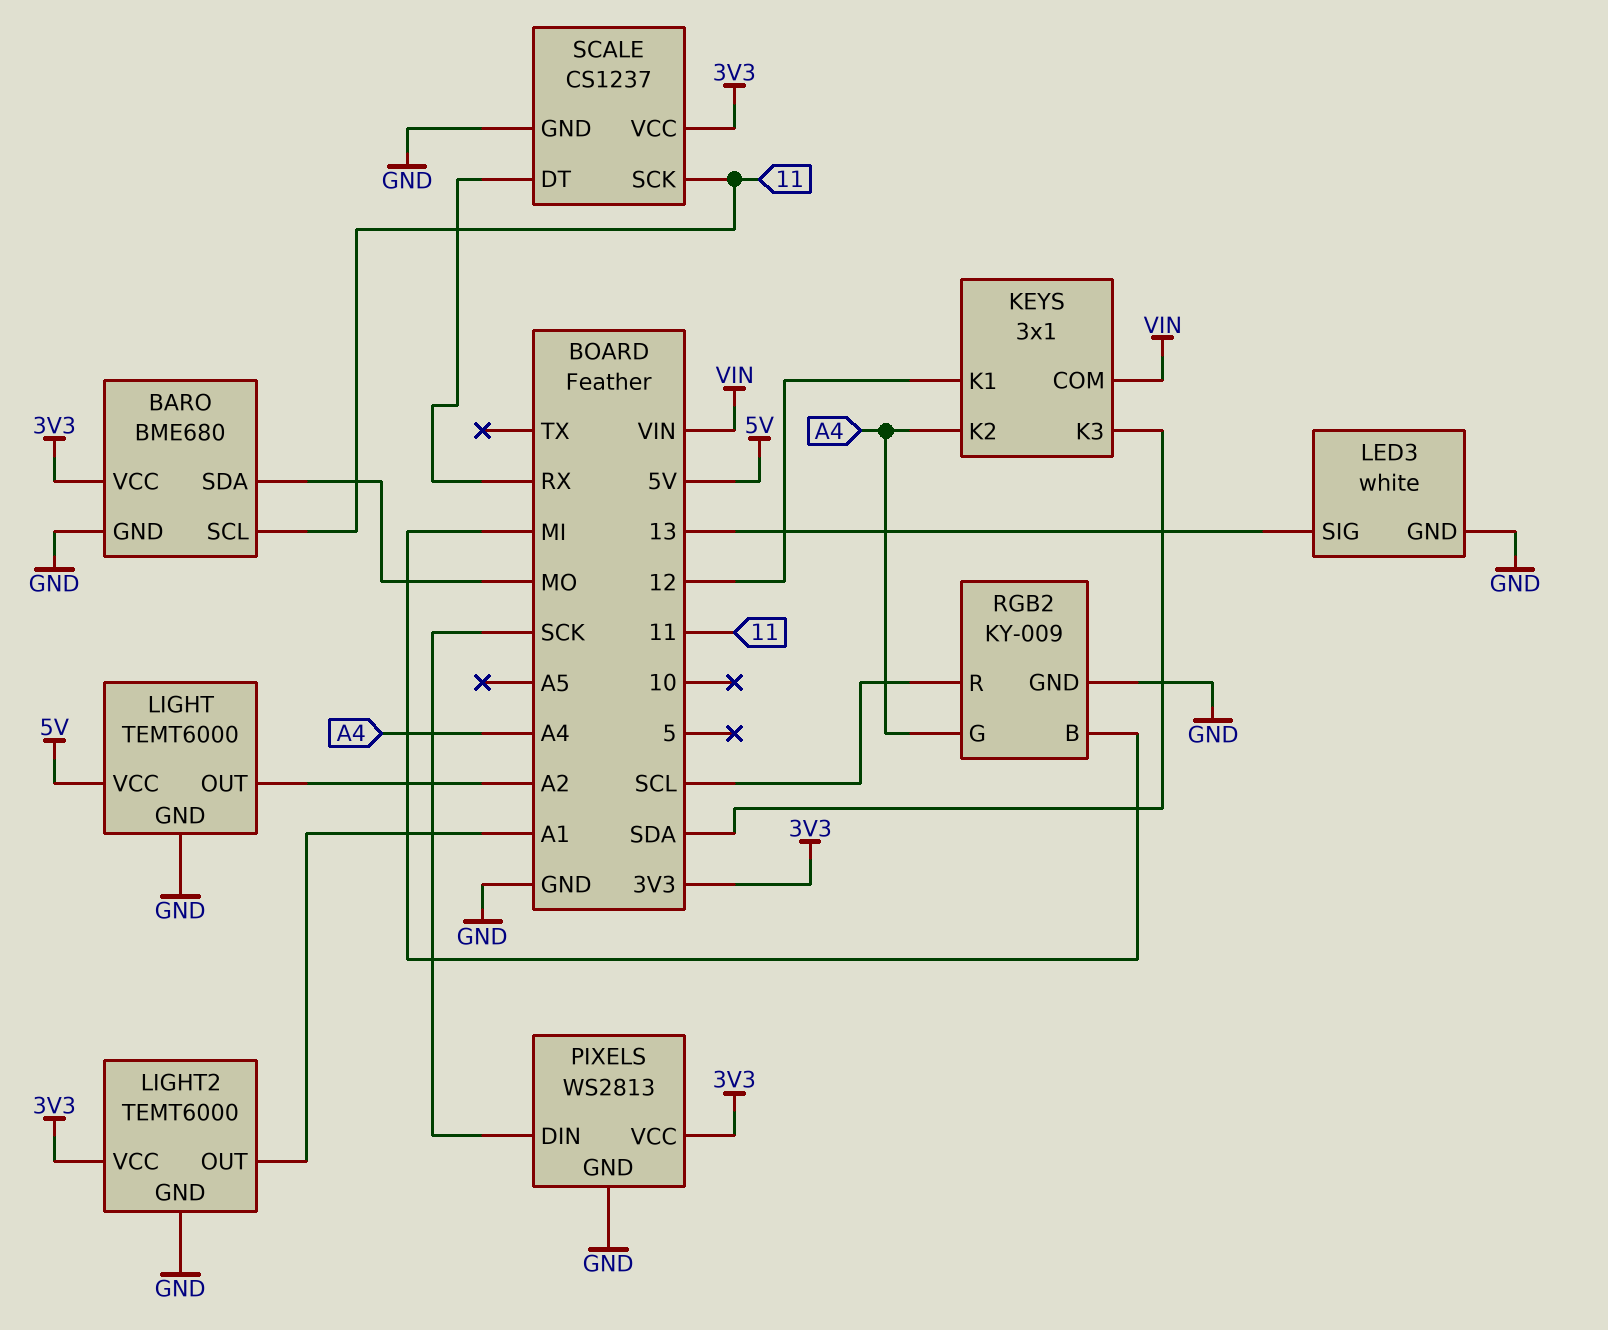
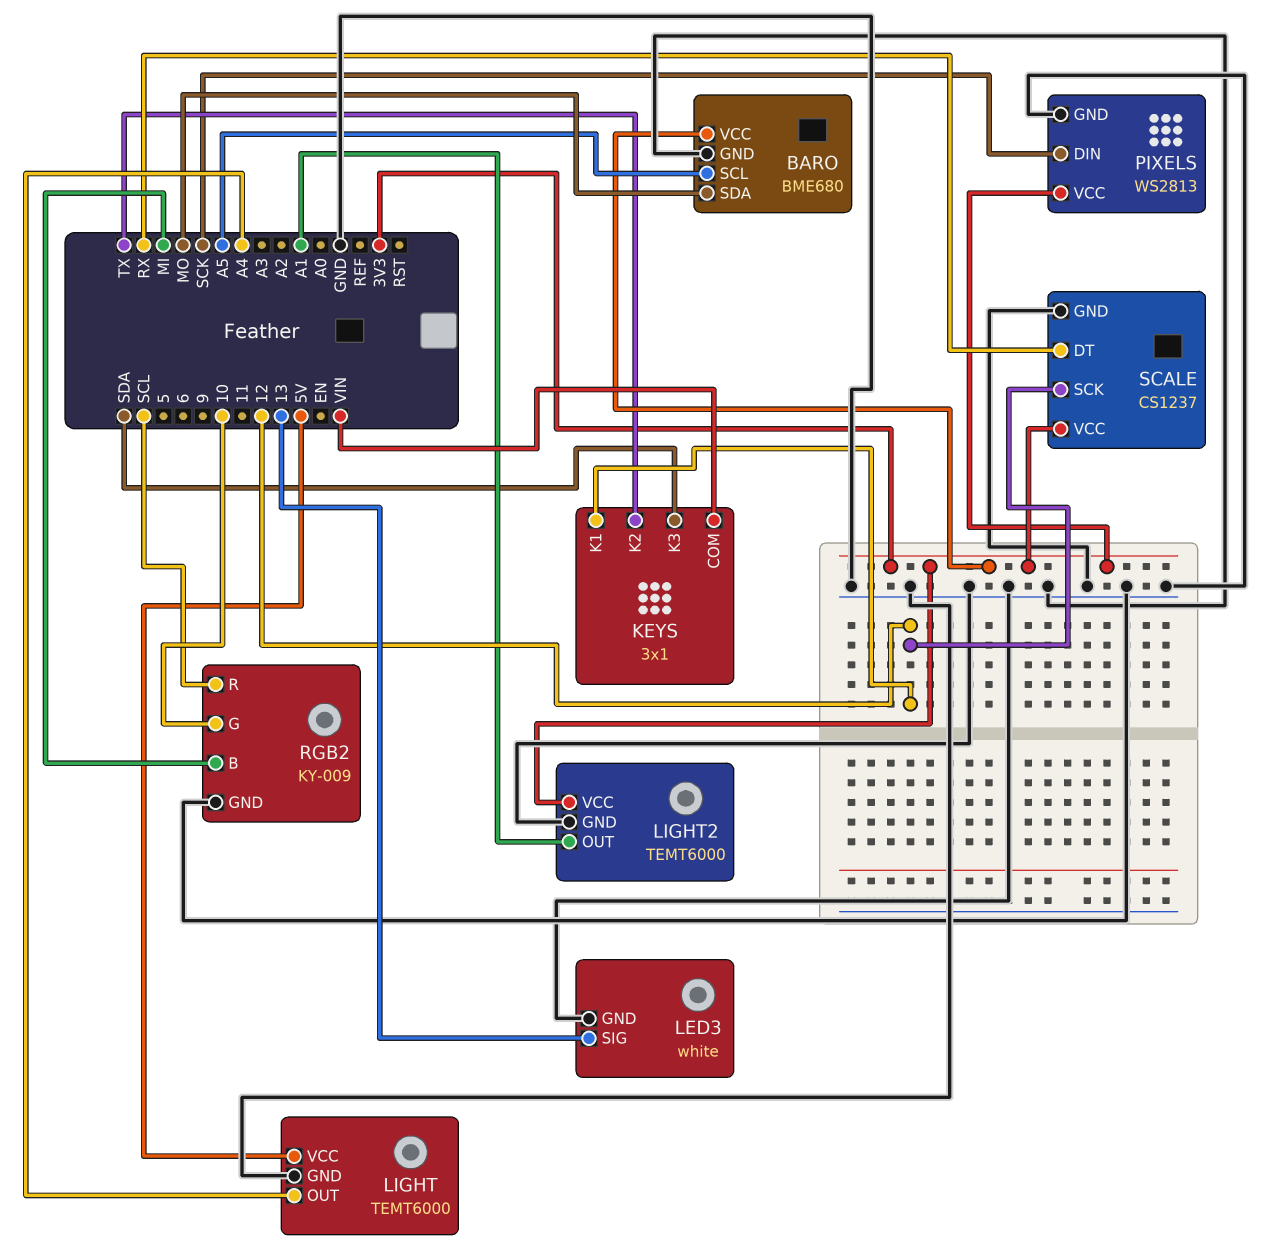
BARO pin SCL: 11 -> A5
KEYS pin K2: A4 -> TX
LIGHT pin OUT: A2 -> A4
RGB2 pin G: A4 -> 10
SCALE pin SCK: 11 -> 12

